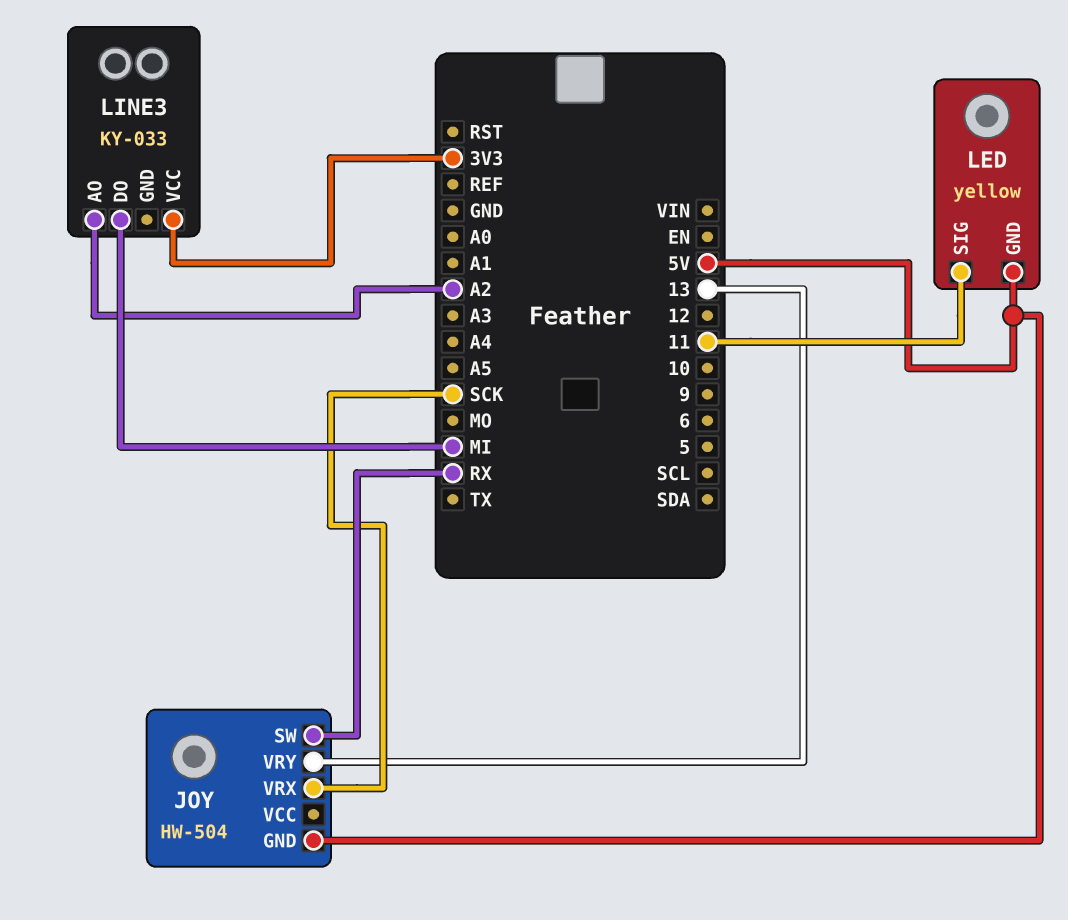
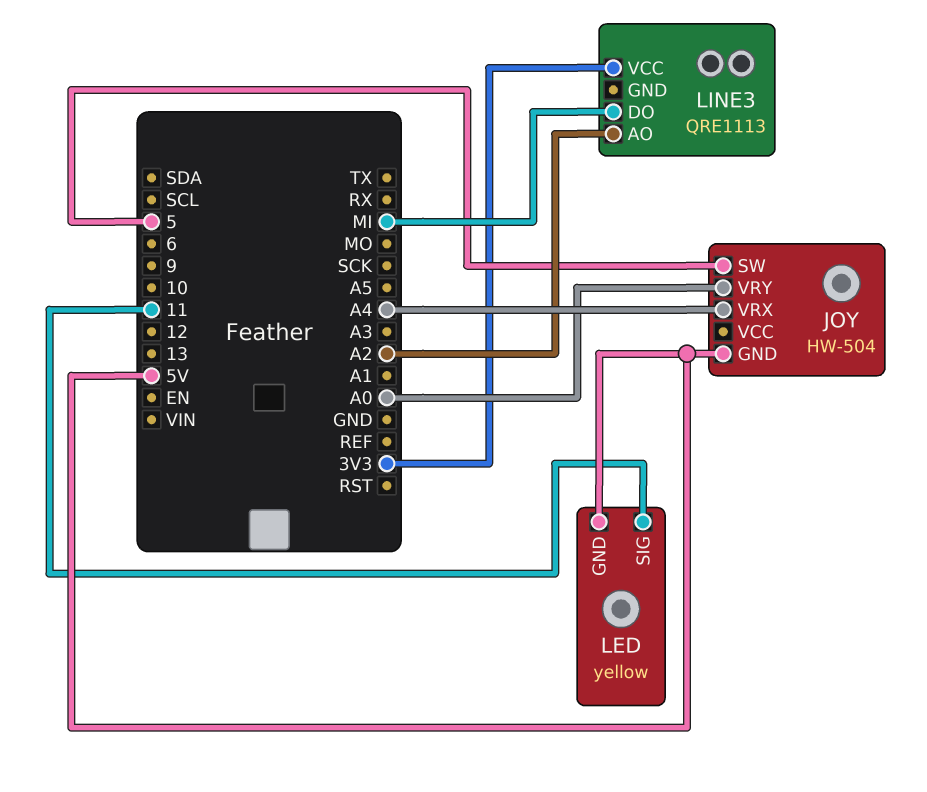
JOY pin SW: RX -> 5
JOY pin VRX: SCK -> A4
JOY pin VRY: 13 -> A0
LINE3: KY-033 -> QRE1113

